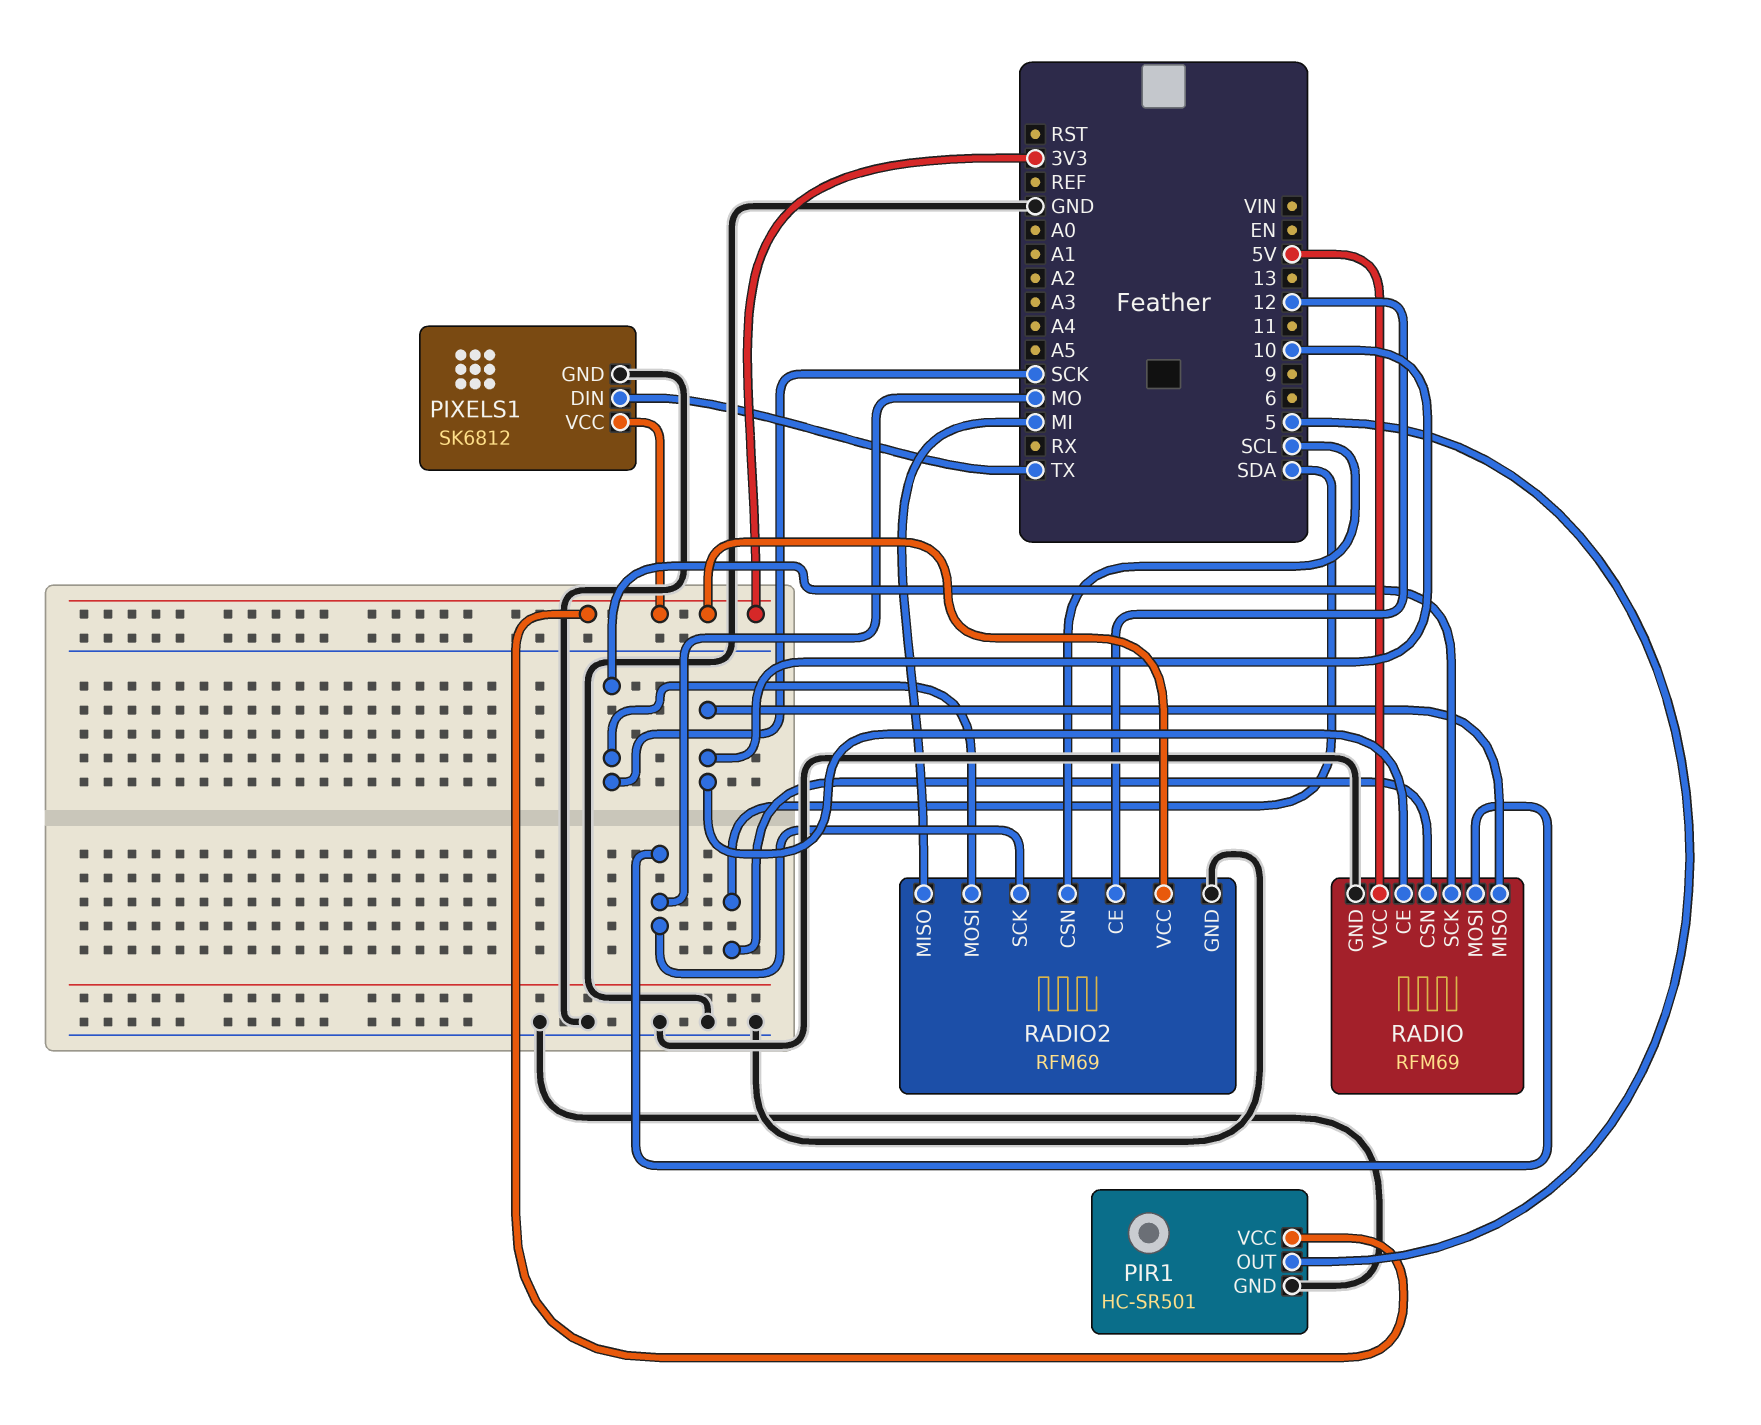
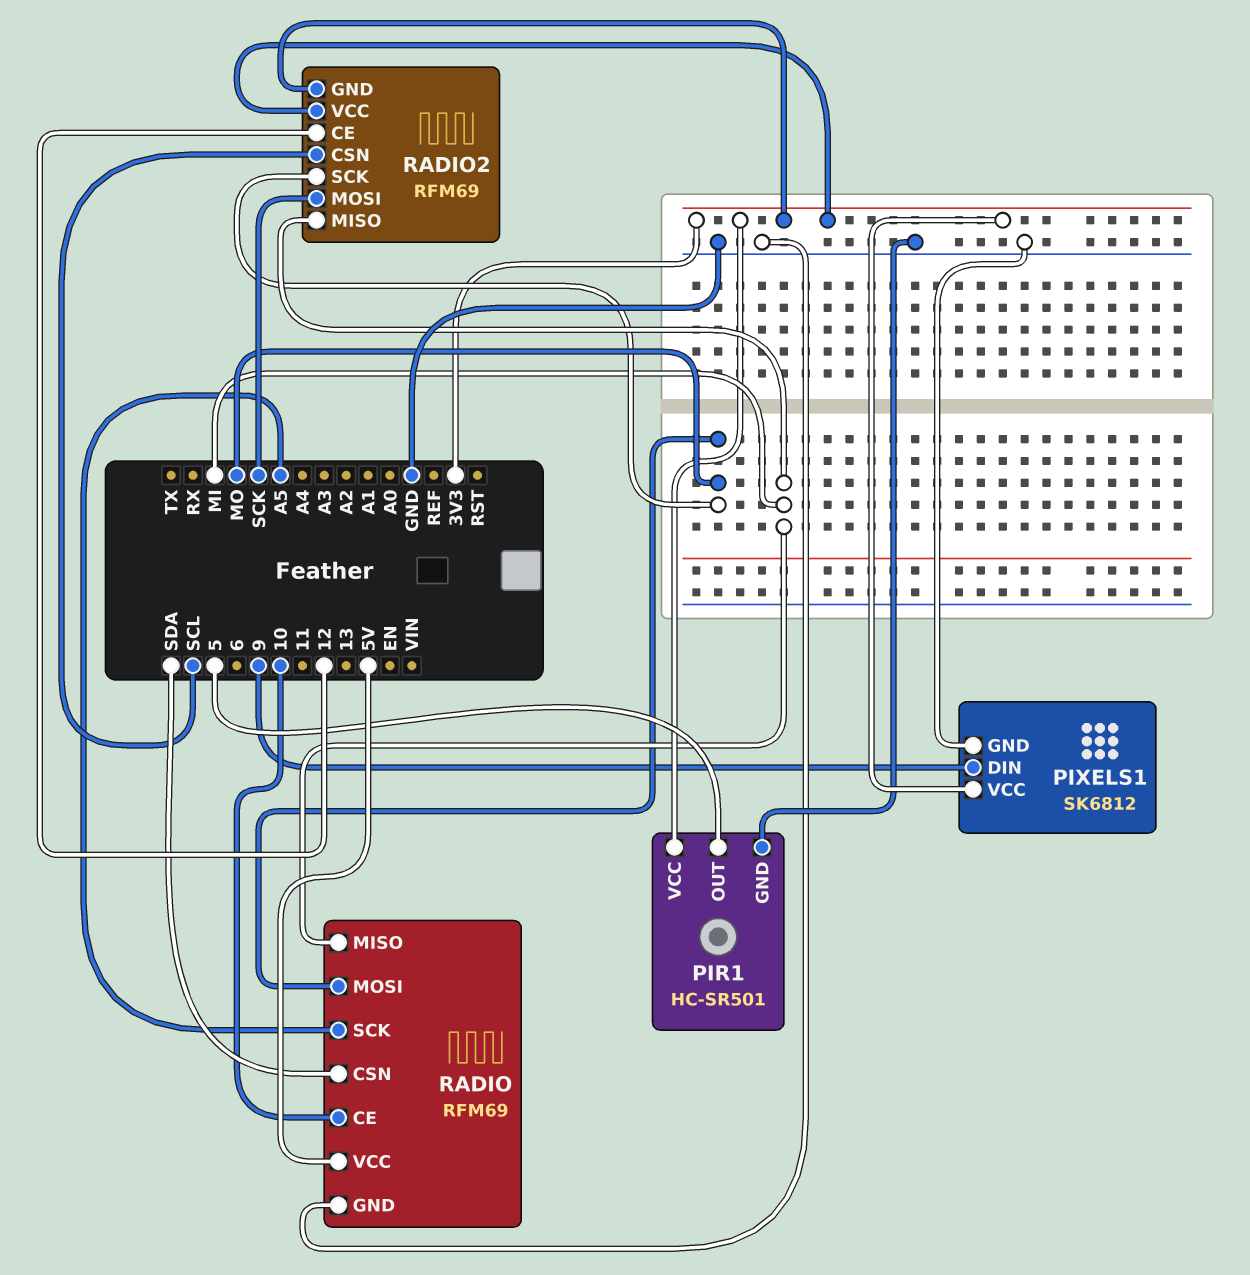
PIXELS1 pin DIN: TX -> 9
RADIO pin MISO: 10 -> MI
RADIO pin SCK: SCK -> A5
RADIO2 pin GND: GND -> 3V3

